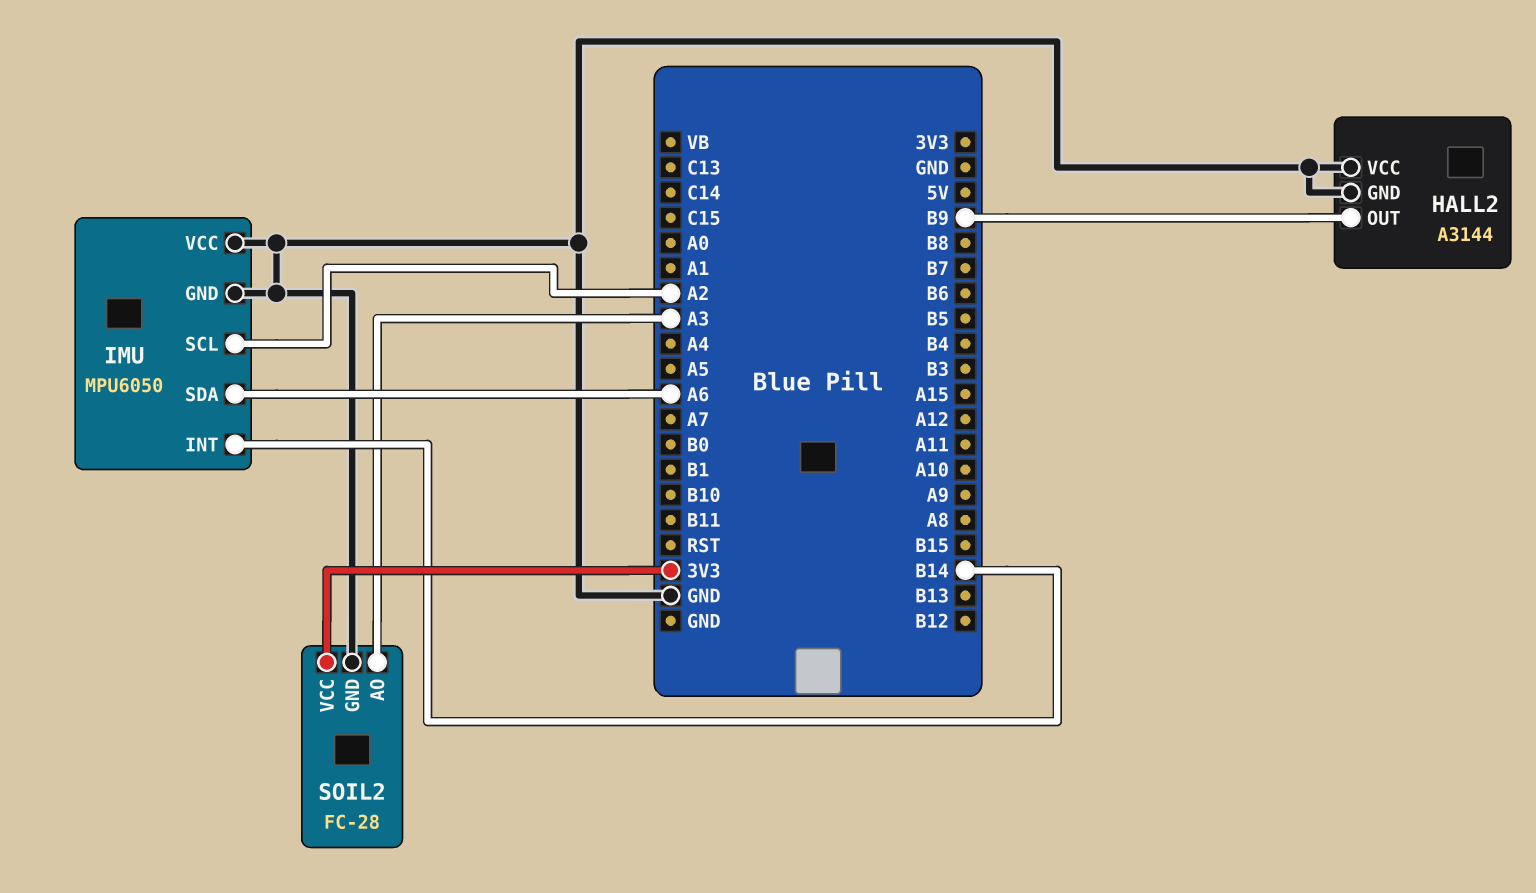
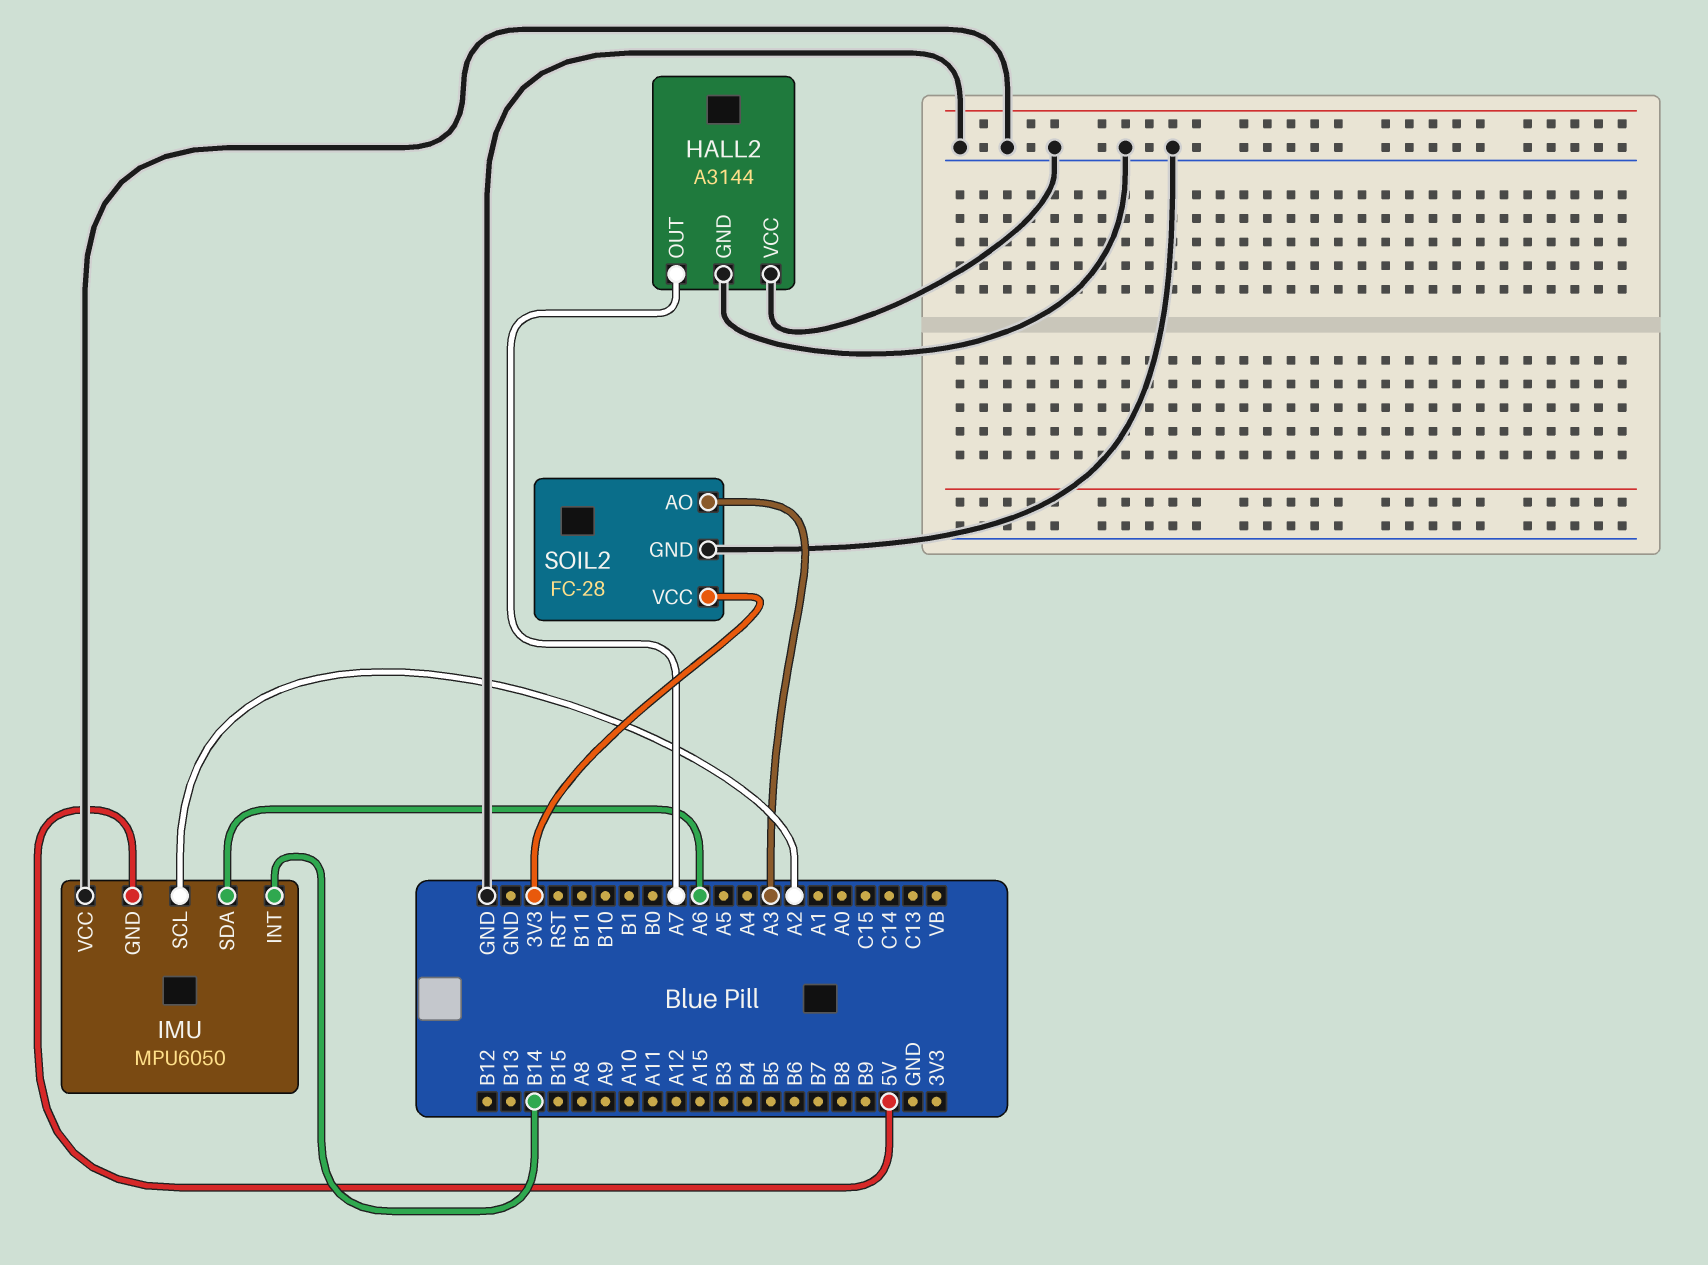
HALL2 pin OUT: B9 -> A7
IMU pin GND: GND -> 5V

